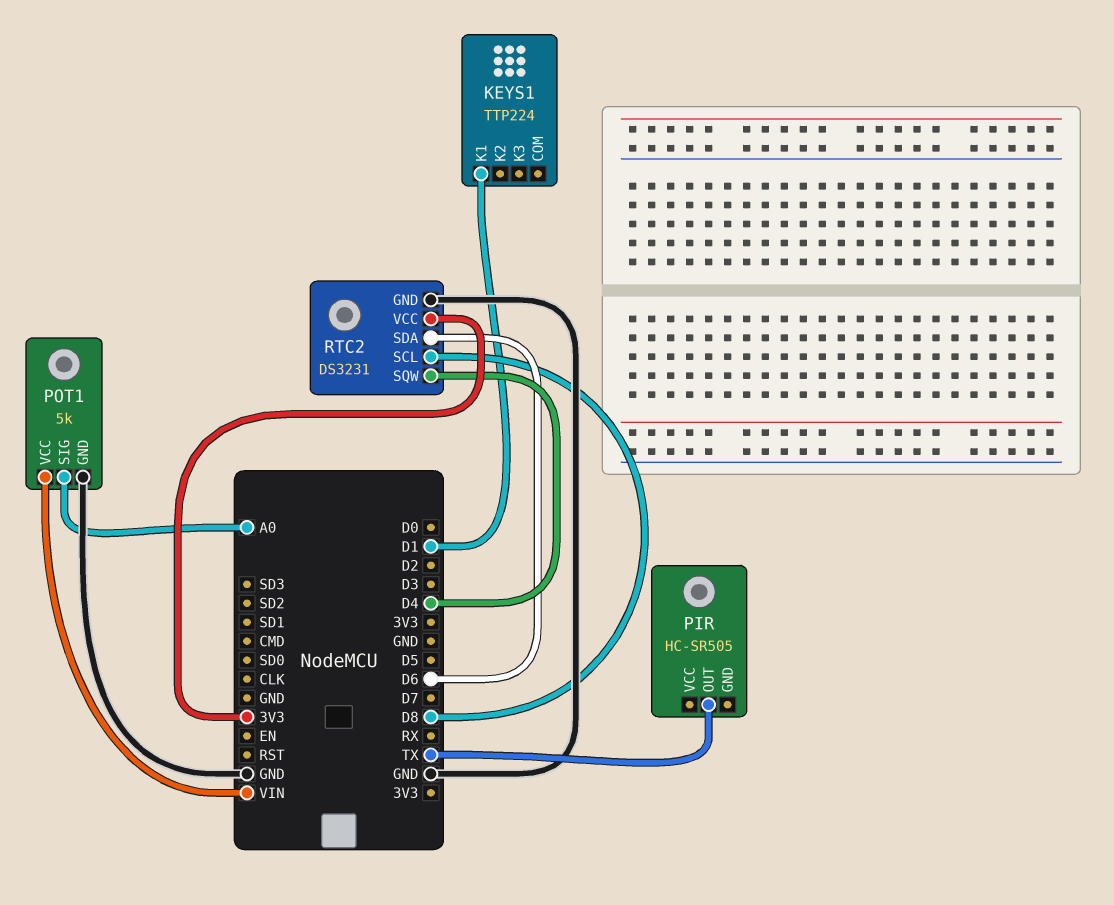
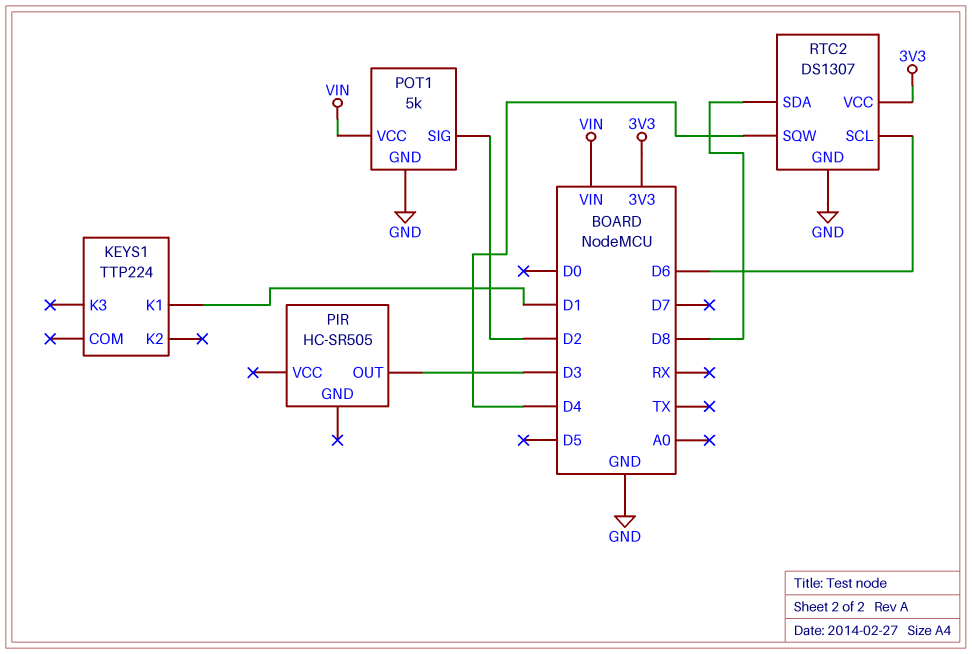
PIR pin OUT: TX -> D3
POT1 pin SIG: A0 -> D2
RTC2: DS3231 -> DS1307
RTC2 pin SCL: D8 -> D6
RTC2 pin SDA: D6 -> D8

